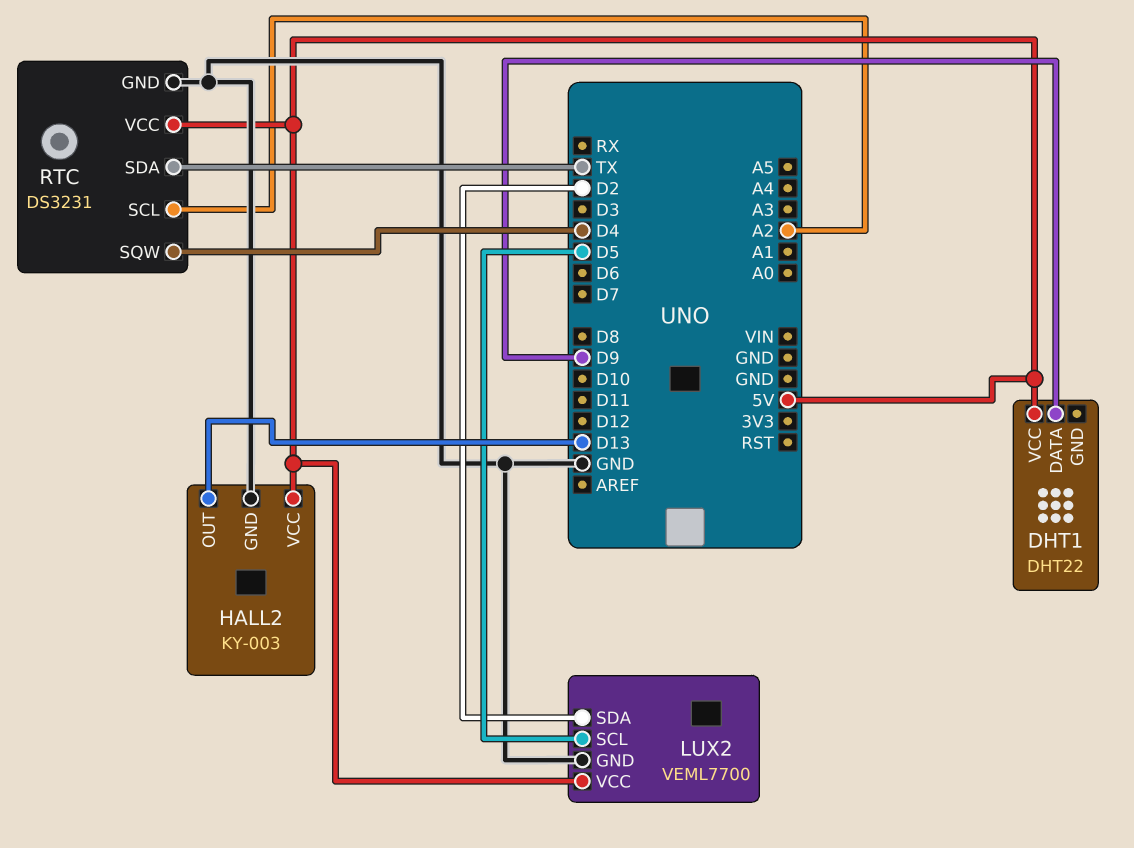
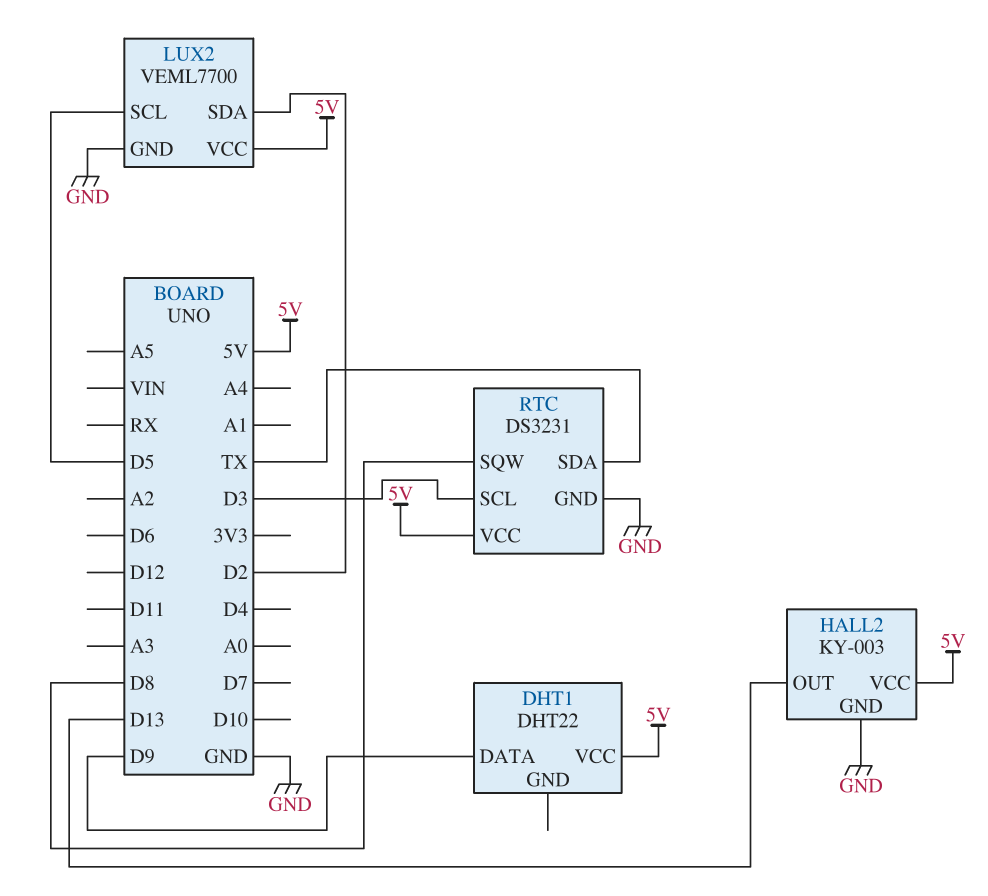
RTC pin SCL: A2 -> D3
RTC pin SQW: D4 -> D8

